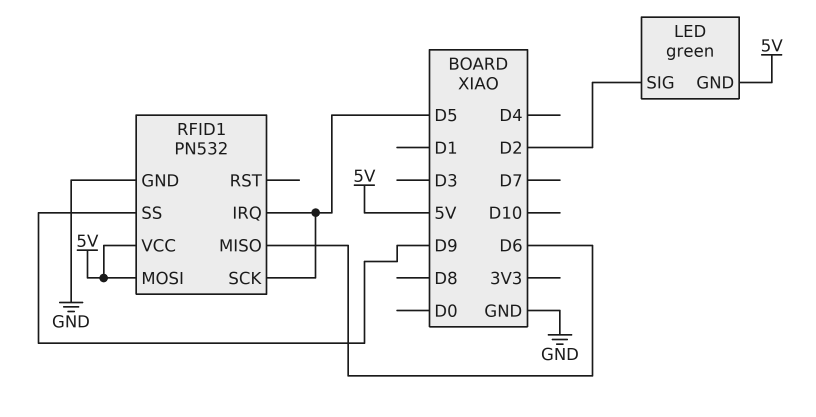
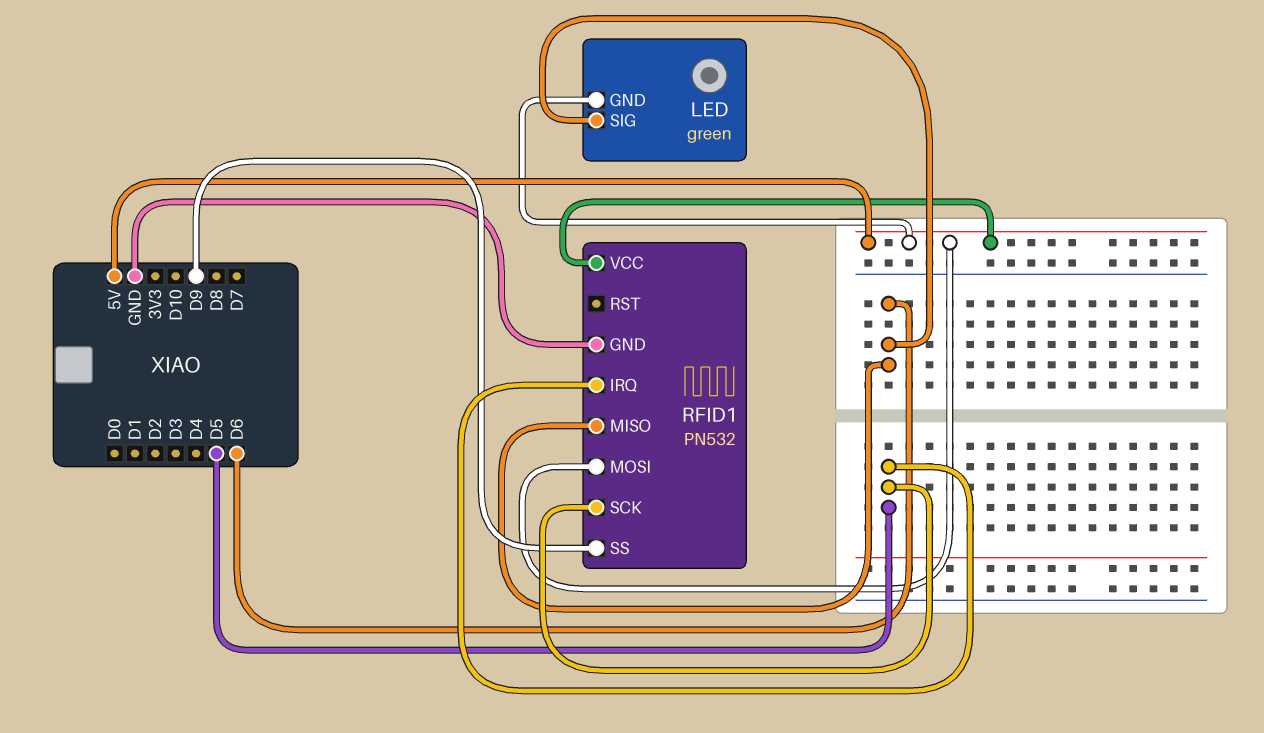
LED pin SIG: D2 -> D6

